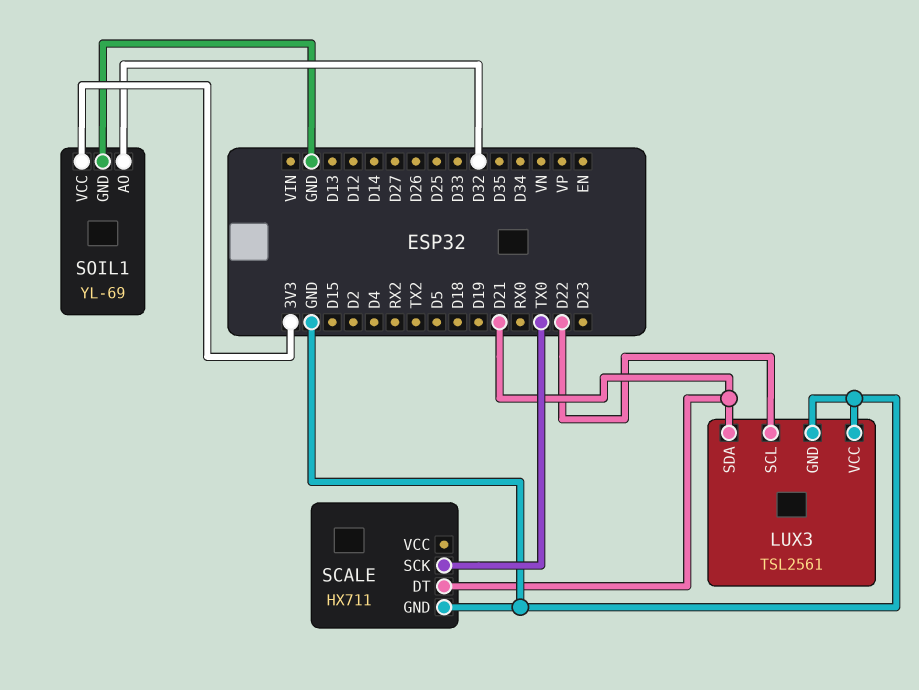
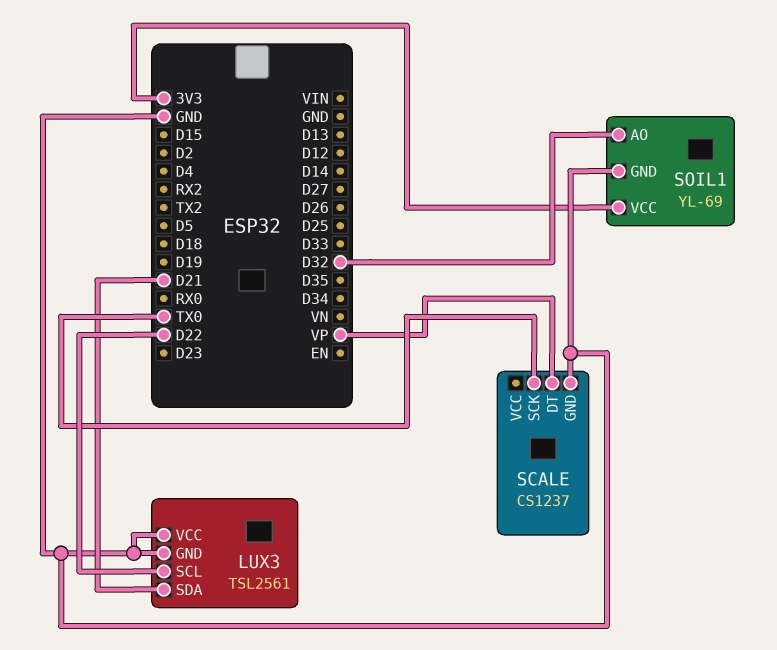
SCALE: HX711 -> CS1237
SCALE pin DT: D21 -> VP

